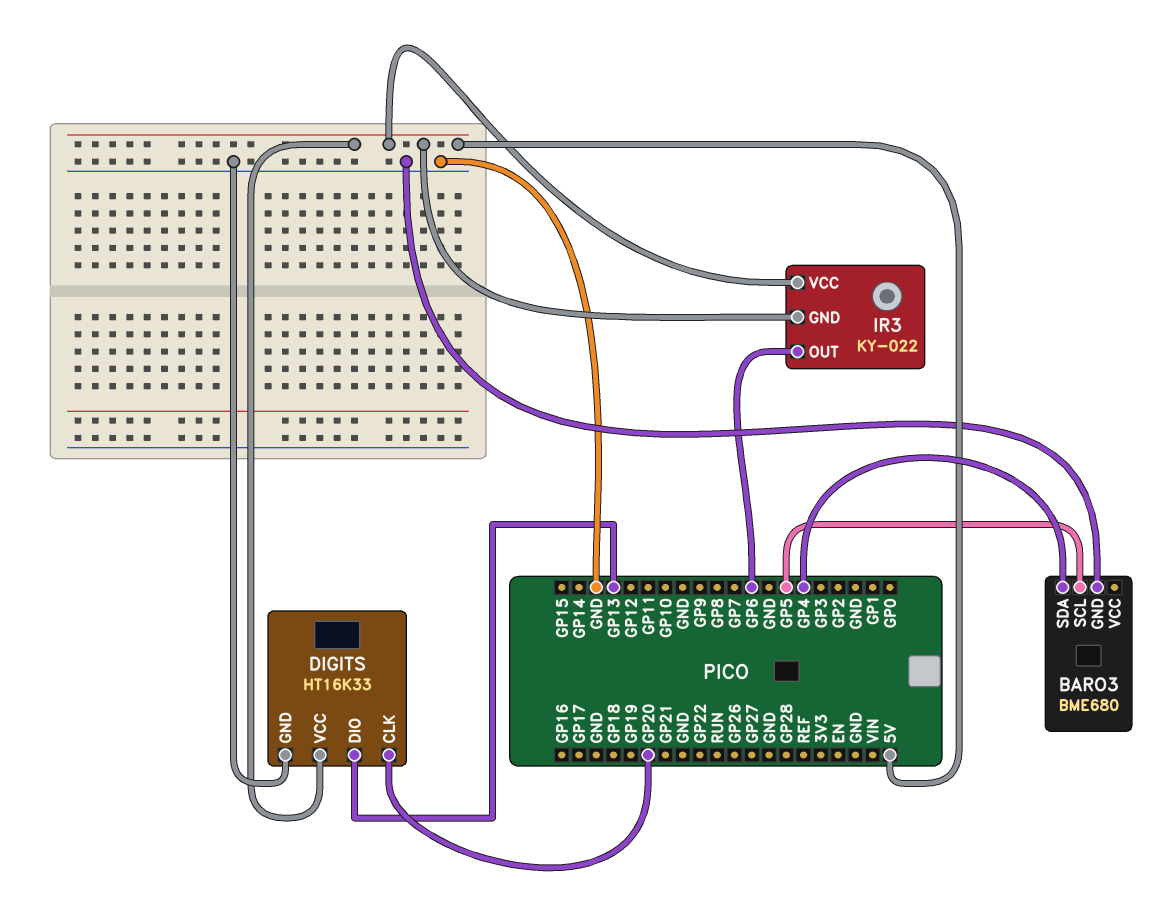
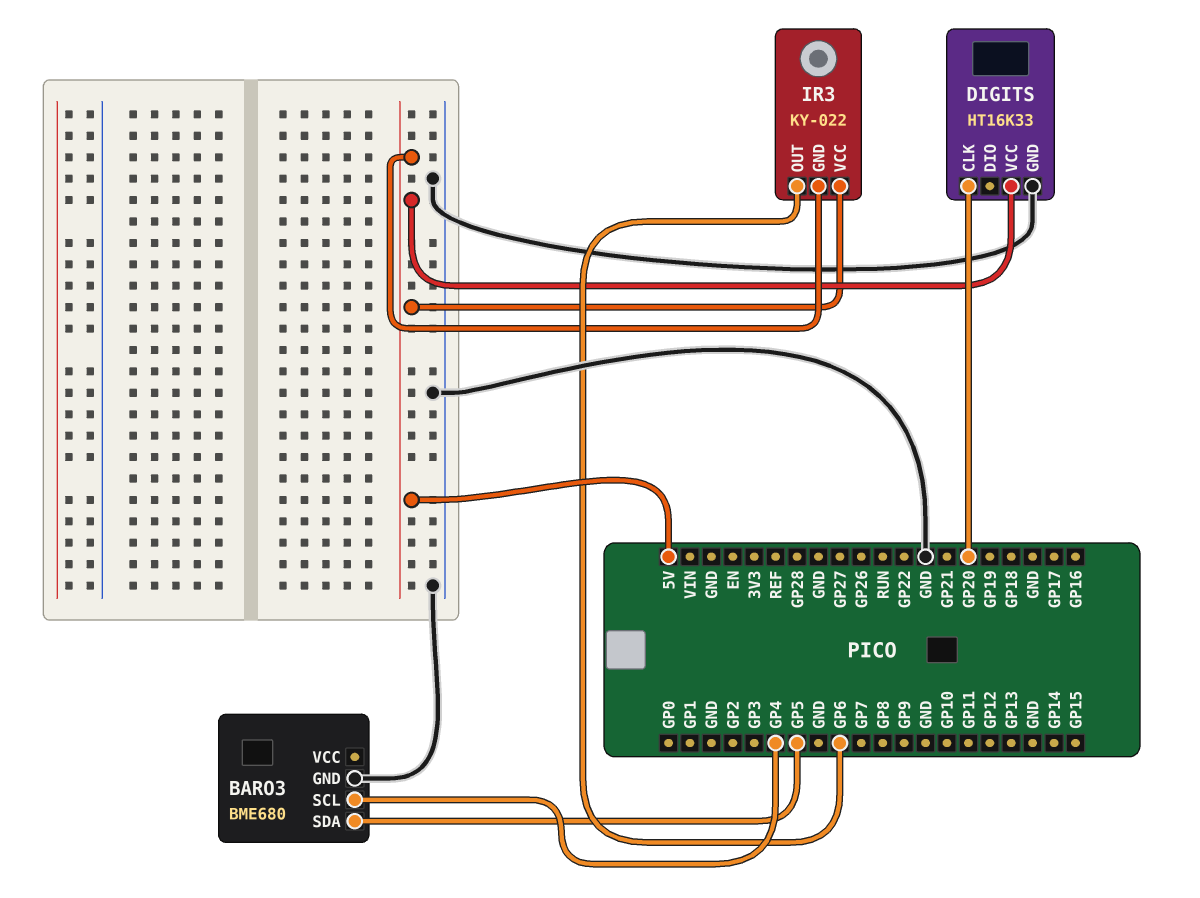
BARO3 pin SCL: GP5 -> GP4
BARO3 pin SDA: GP4 -> GP5
DIGITS pin DIO: GP13 -> none

